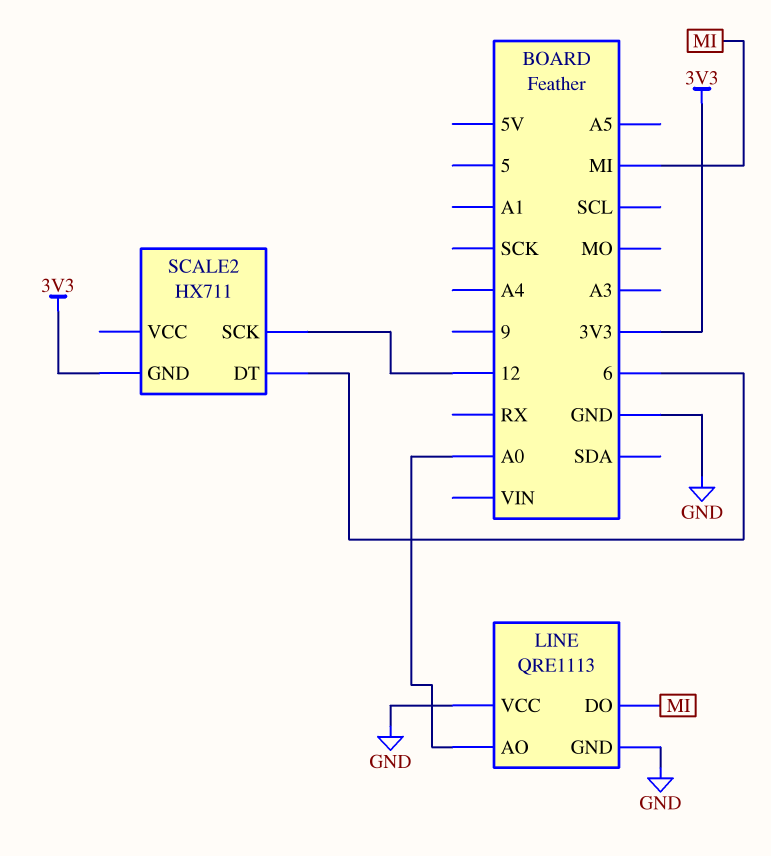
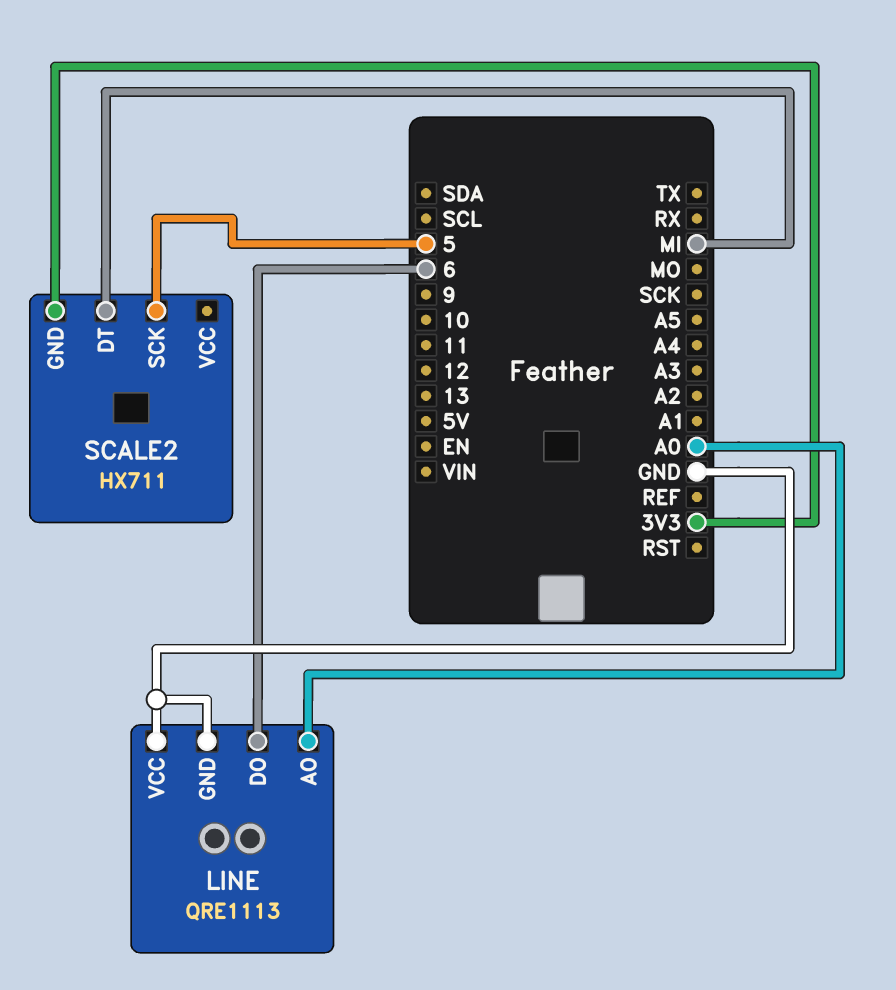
LINE pin DO: MI -> 6
SCALE2 pin DT: 6 -> MI
SCALE2 pin SCK: 12 -> 5

